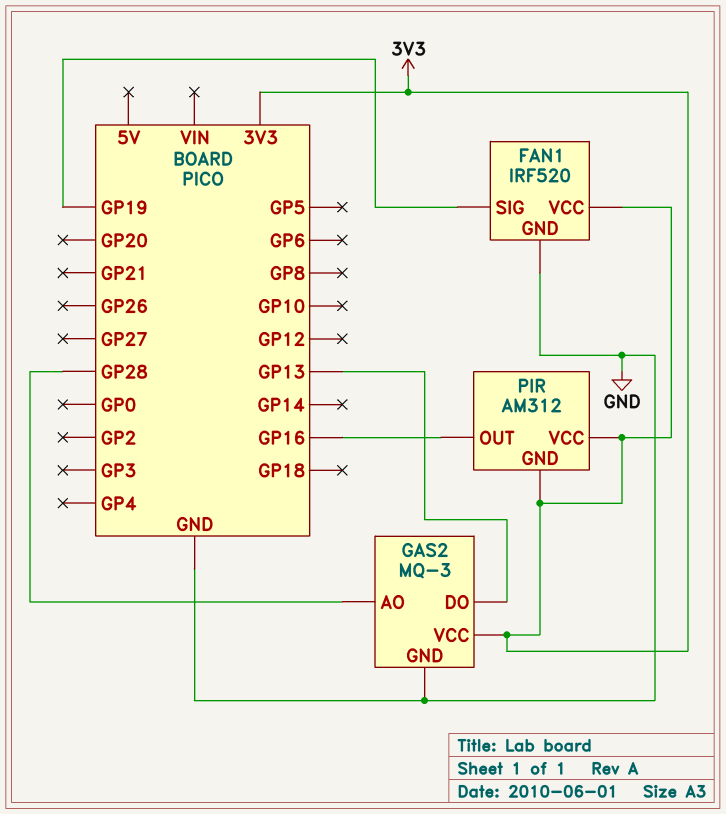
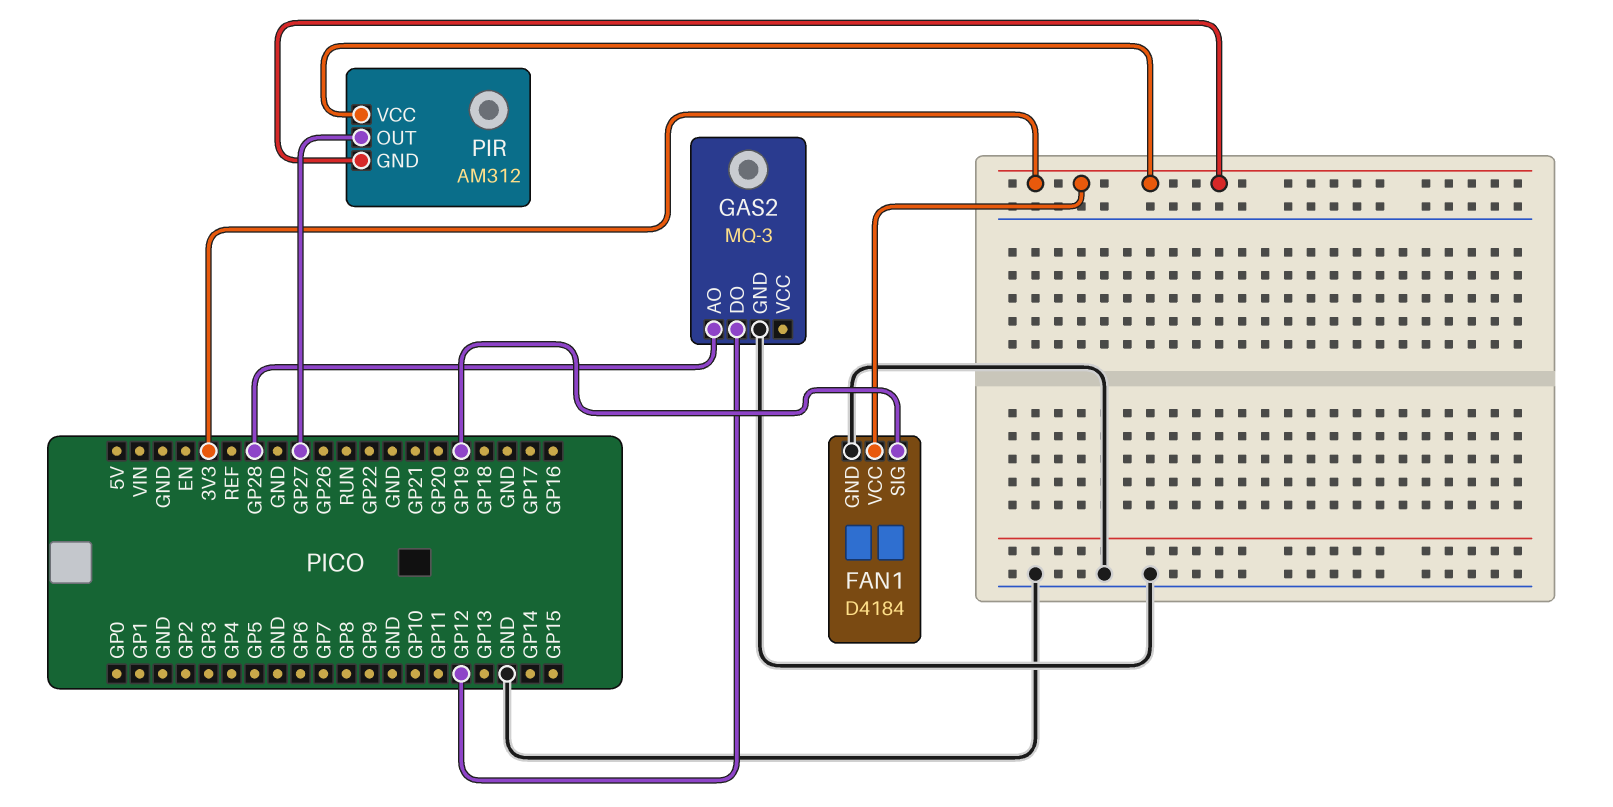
FAN1: IRF520 -> D4184
GAS2 pin DO: GP13 -> GP12
GAS2 pin VCC: 3V3 -> none
PIR pin OUT: GP16 -> GP27

